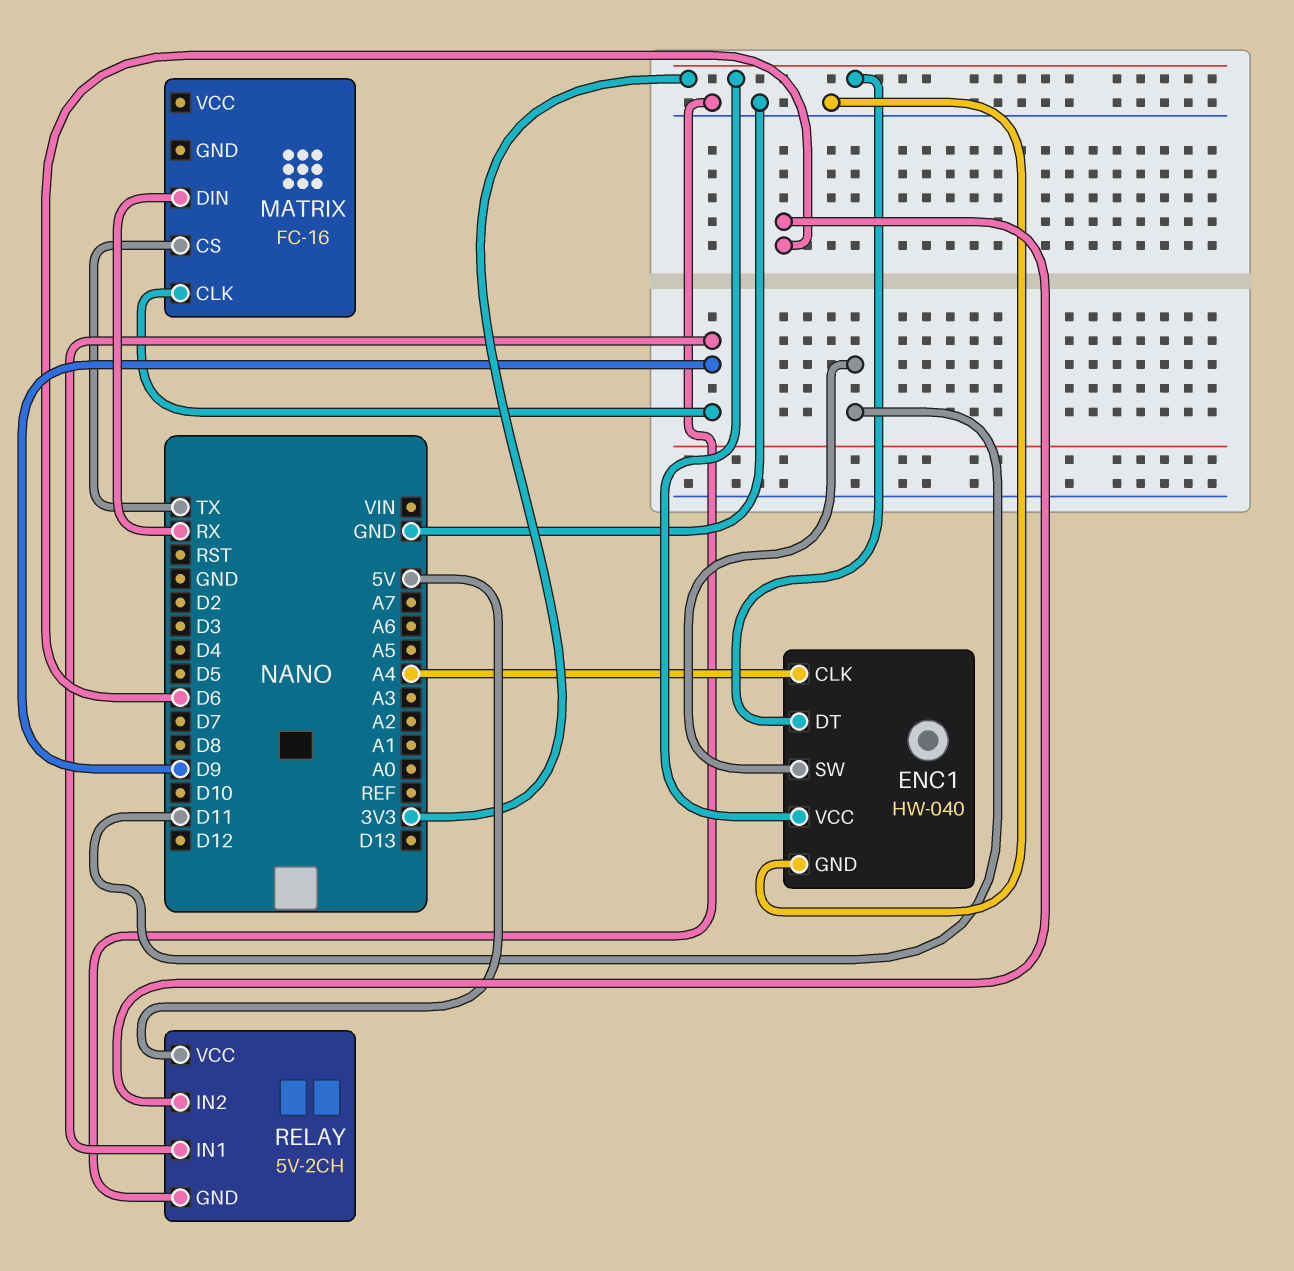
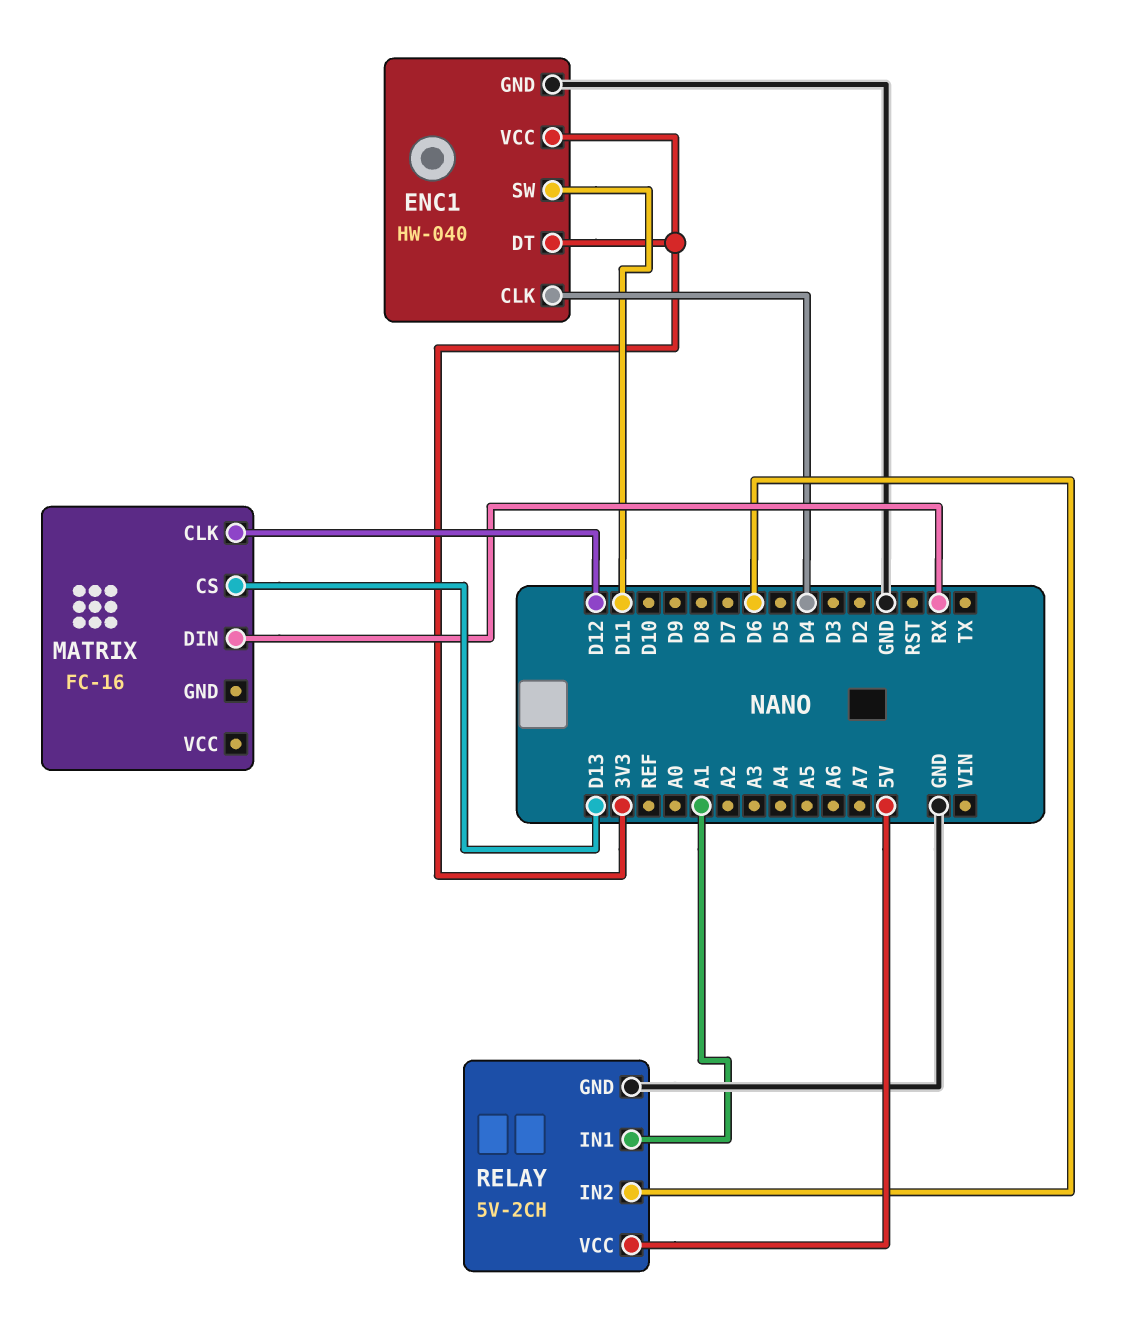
ENC1 pin CLK: A4 -> D4
MATRIX pin CLK: D9 -> D12
MATRIX pin CS: TX -> D13
RELAY pin IN1: D9 -> A1

